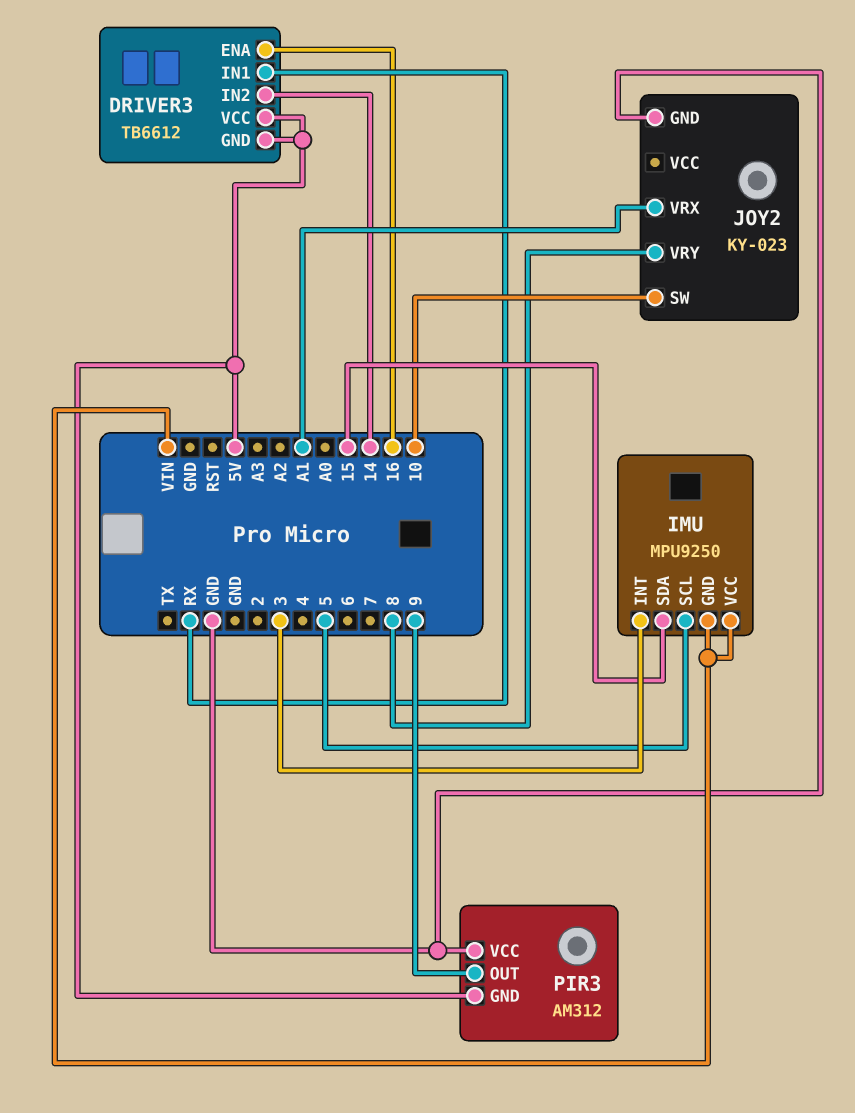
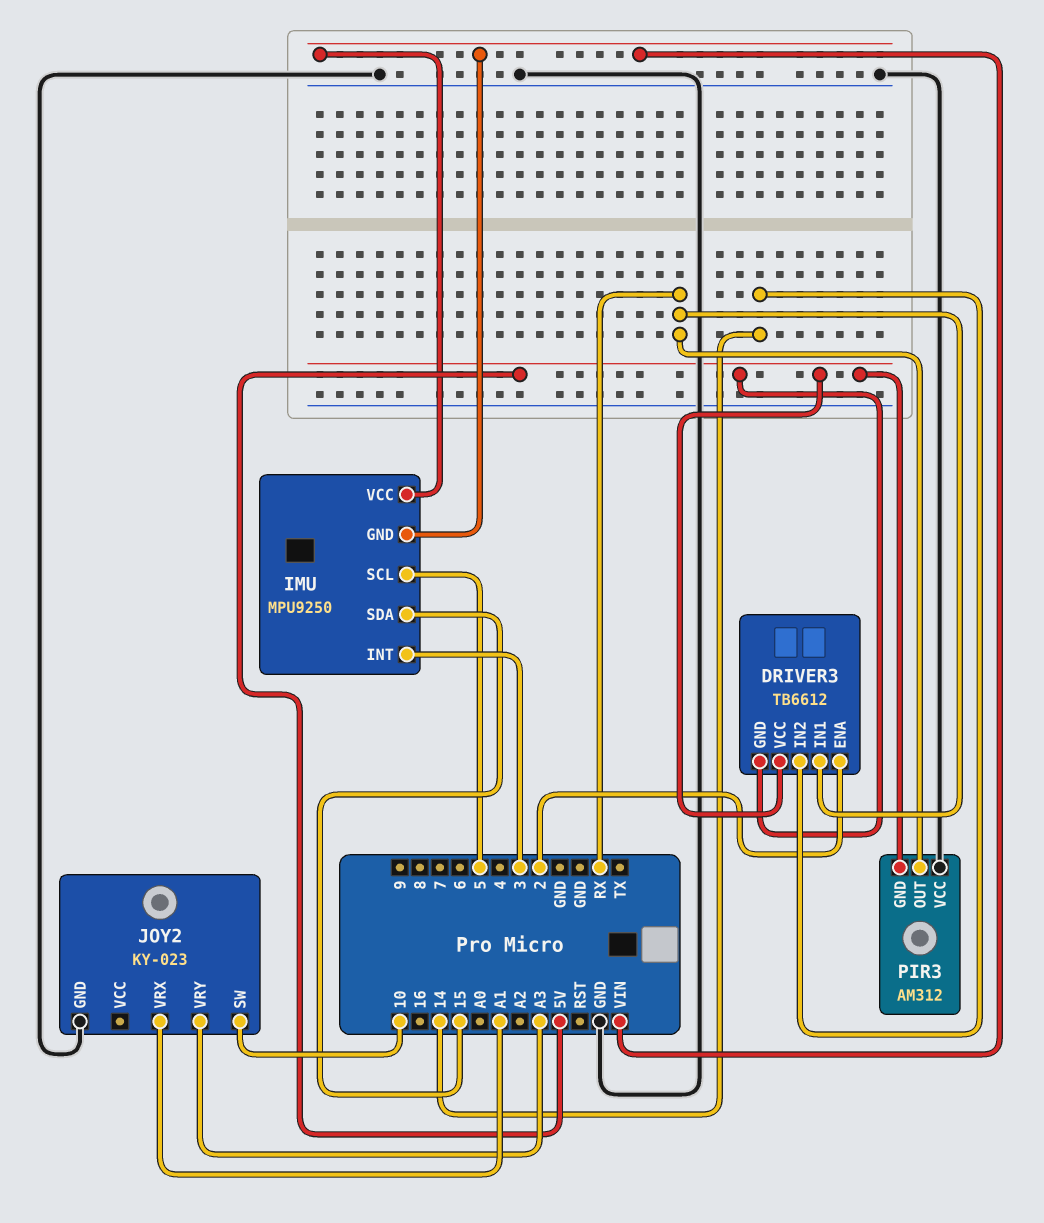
DRIVER3 pin ENA: 16 -> 2
JOY2 pin VRY: 8 -> A3
PIR3 pin OUT: 9 -> RX

